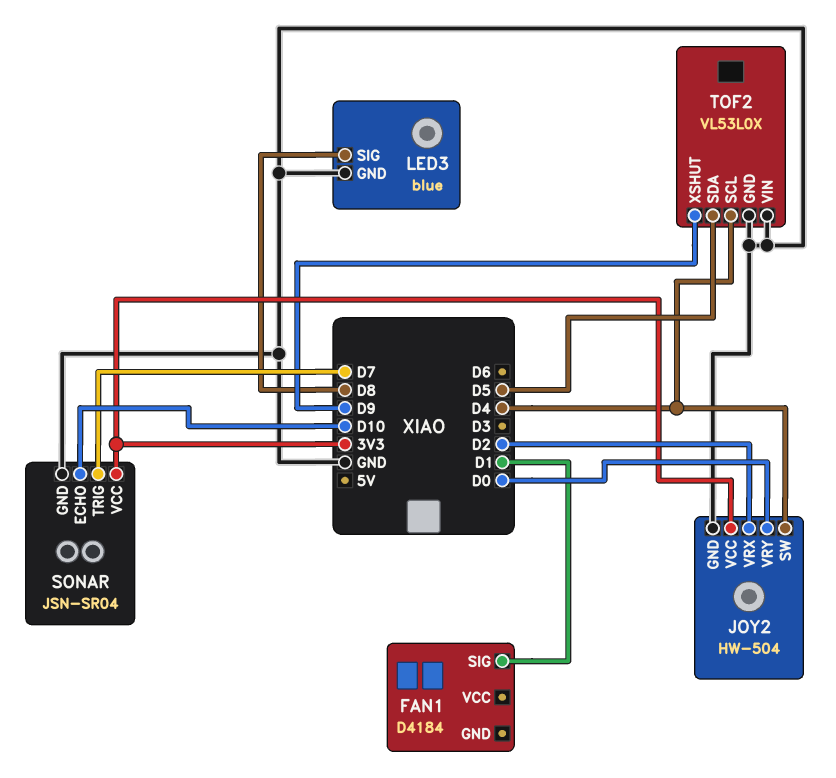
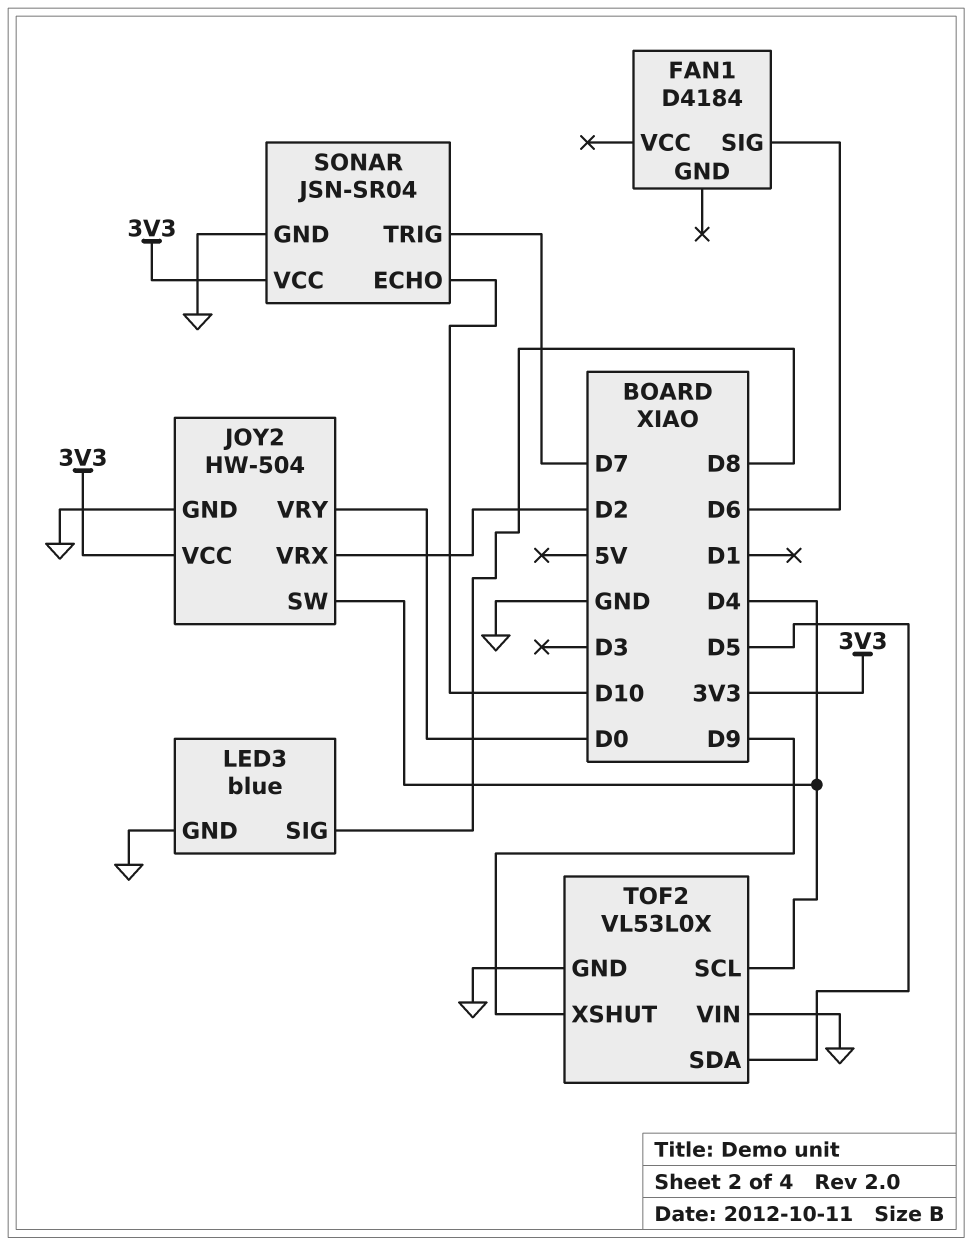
FAN1 pin SIG: D1 -> D6

